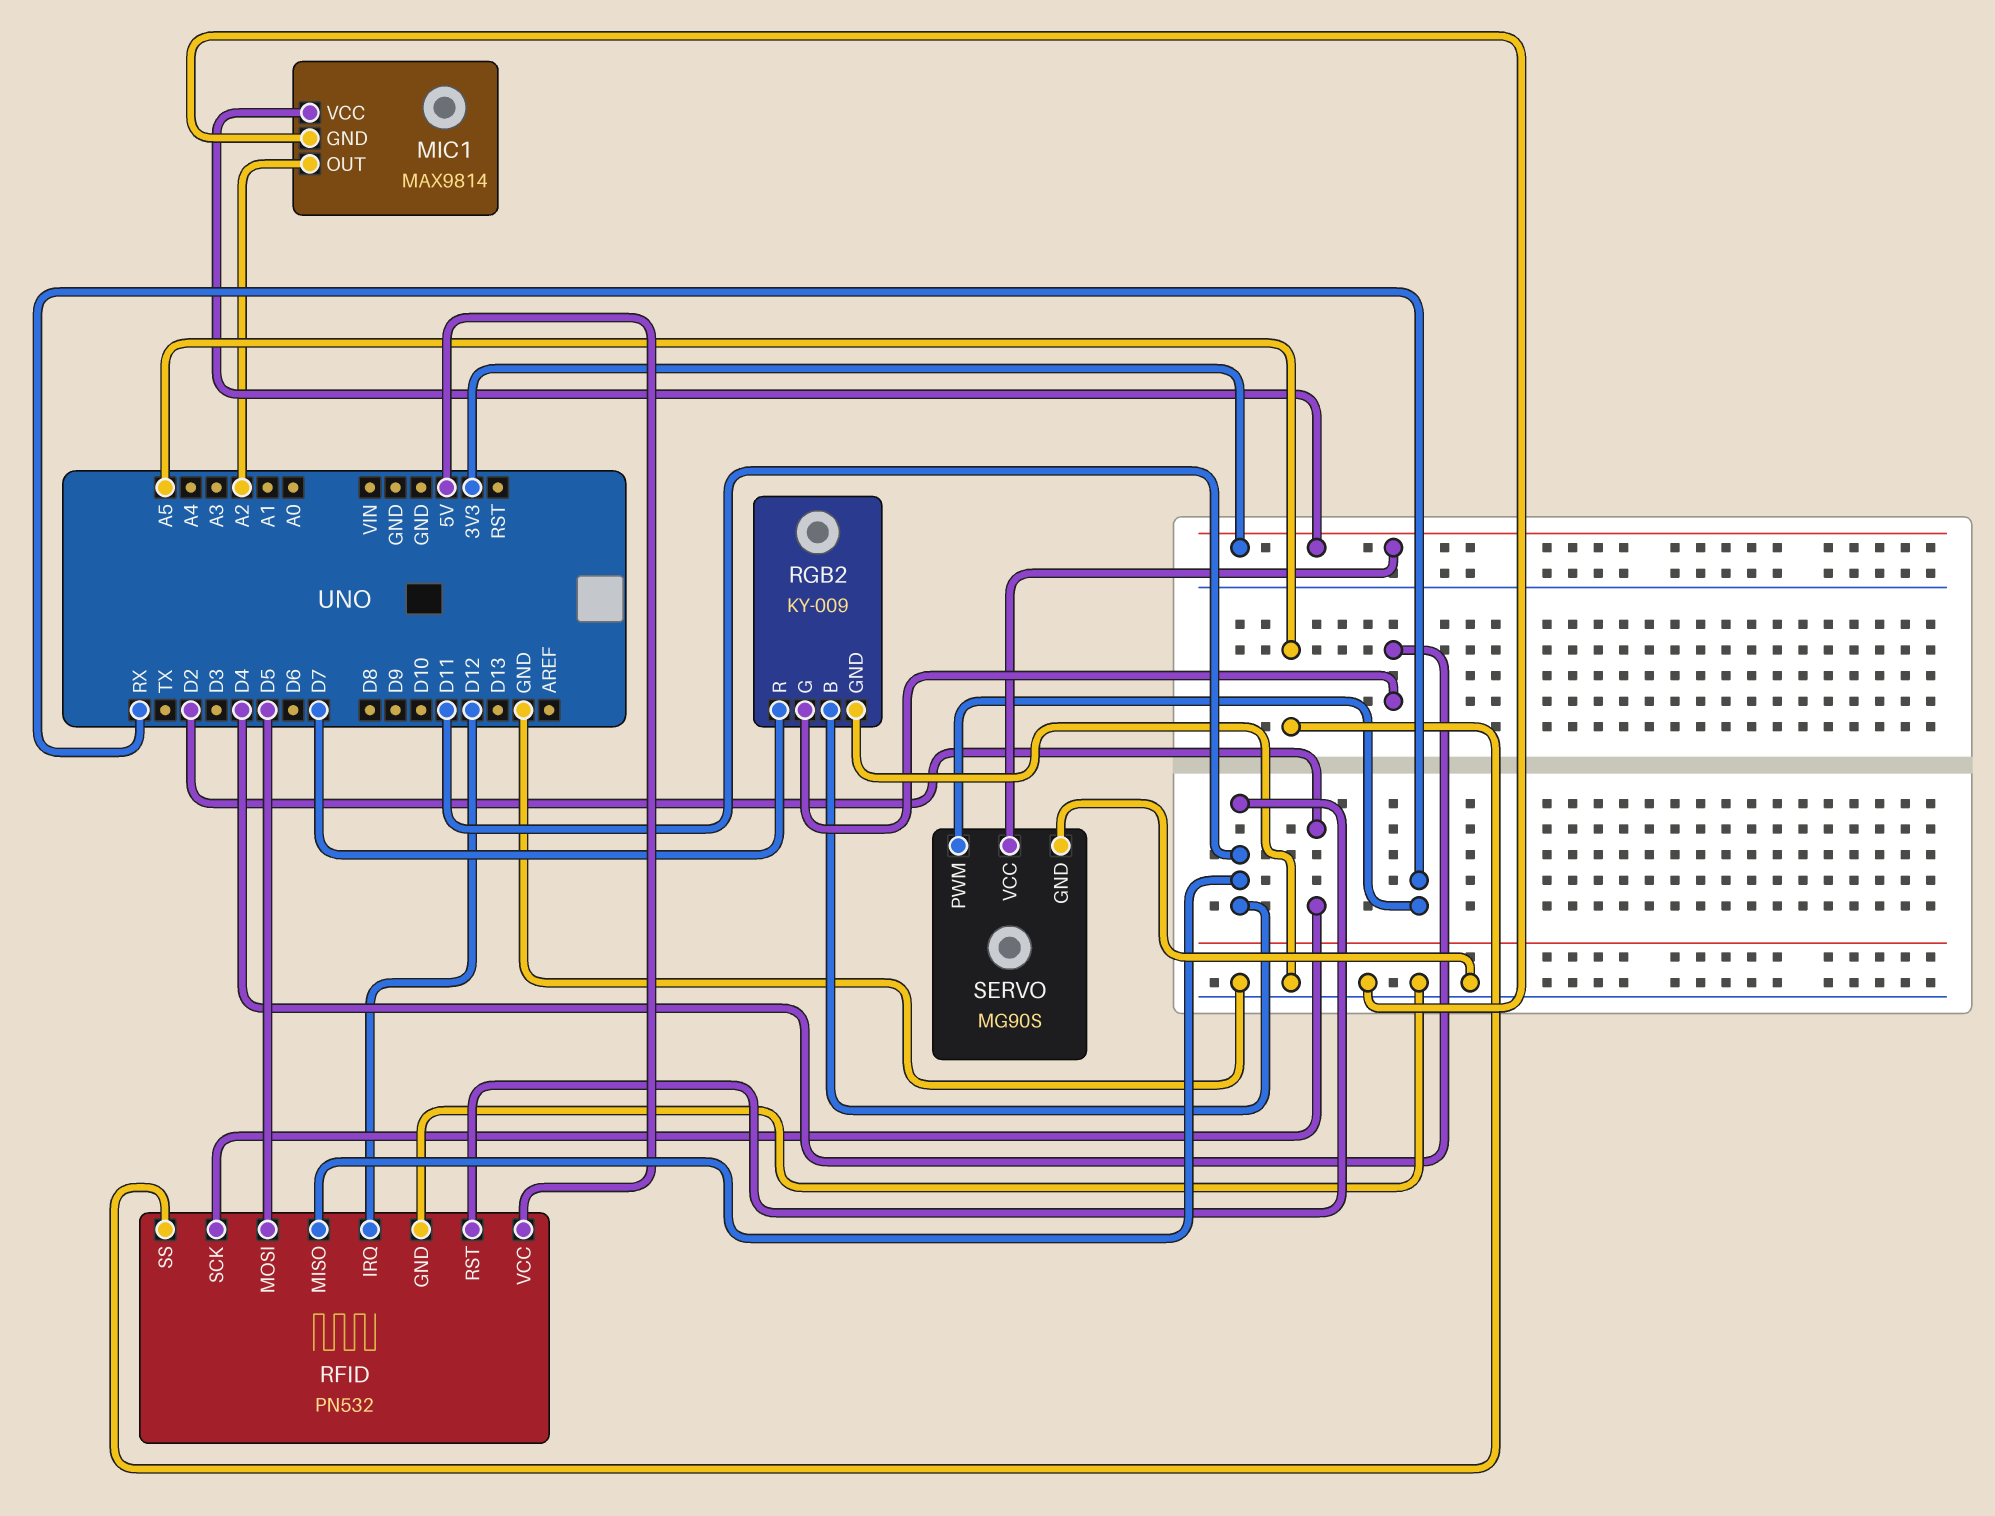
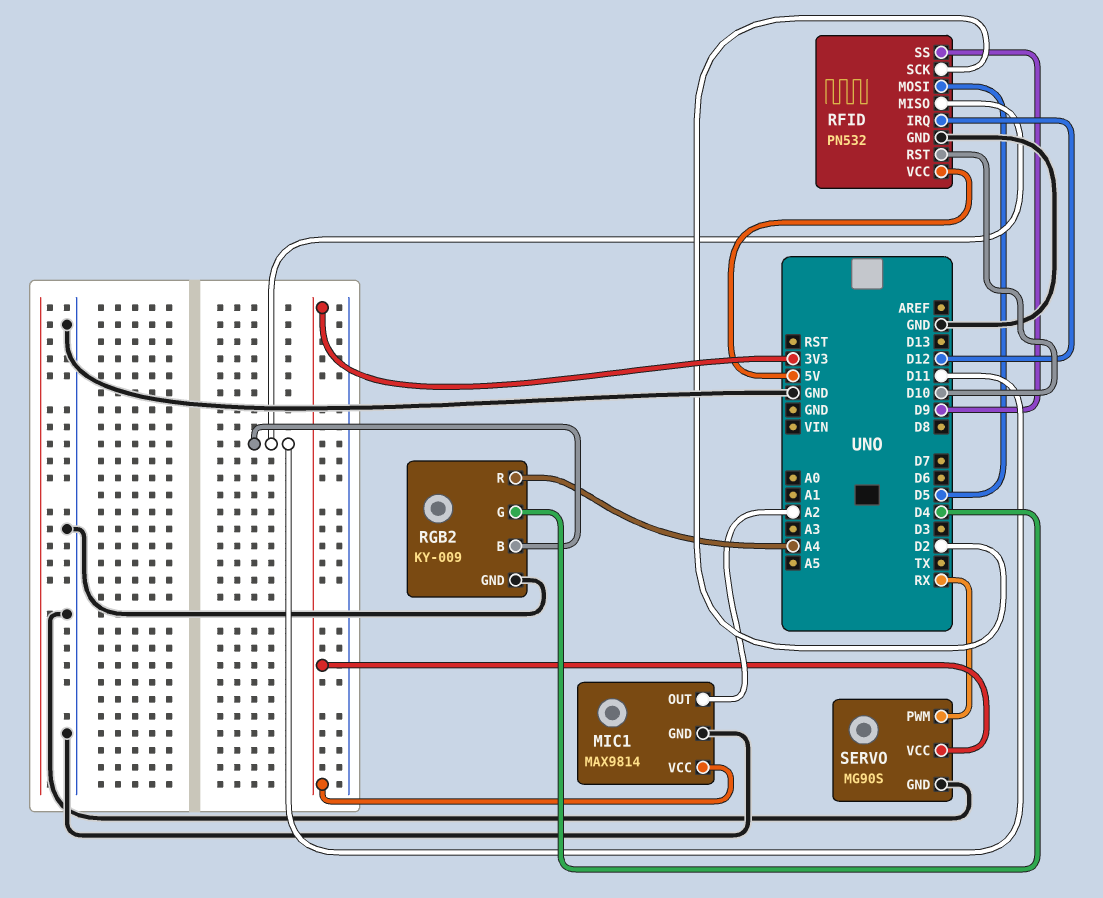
RFID pin RST: D11 -> D10
RFID pin SS: A5 -> D9
RGB2 pin R: D7 -> A4

